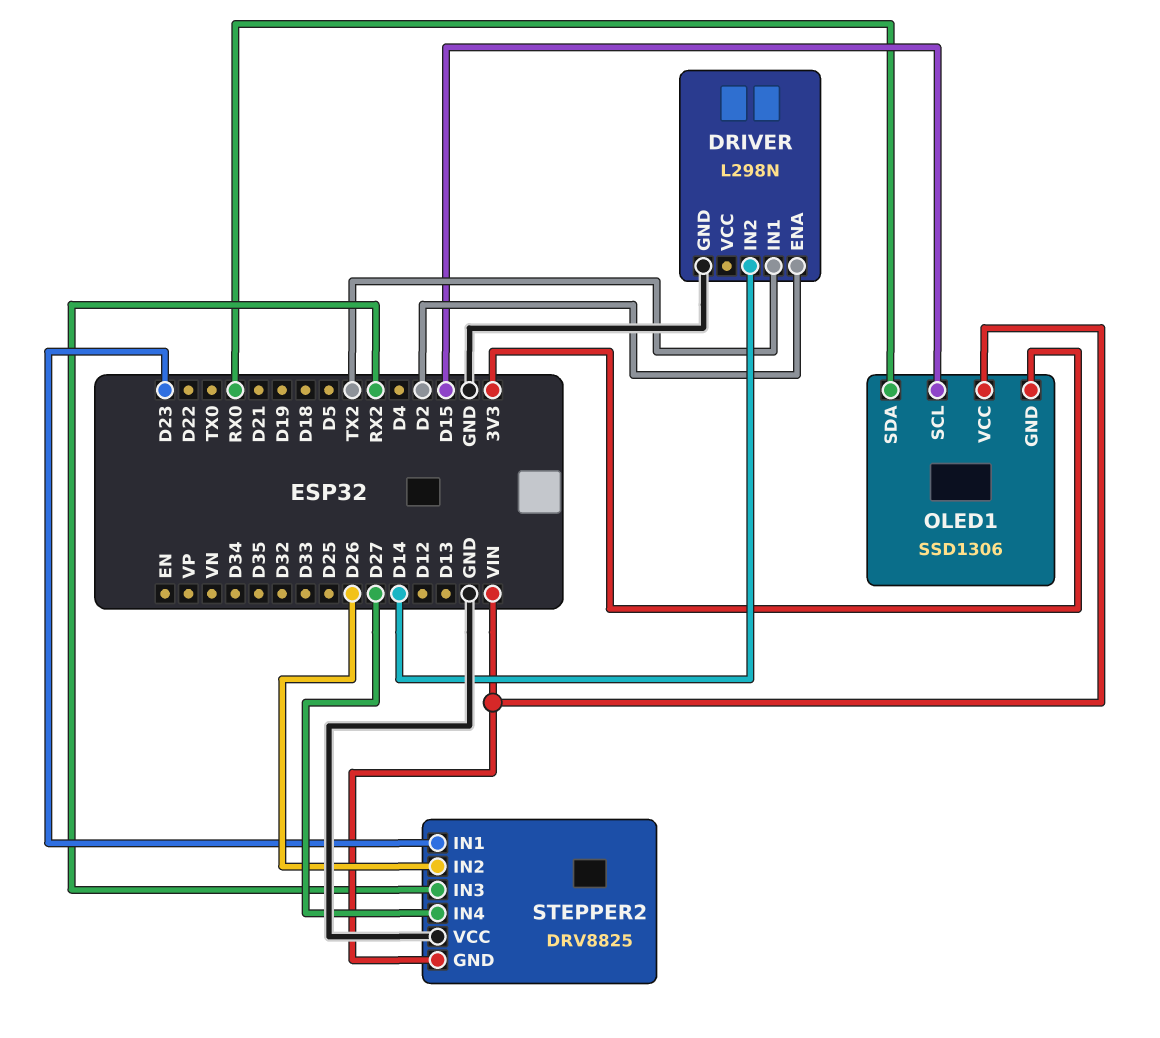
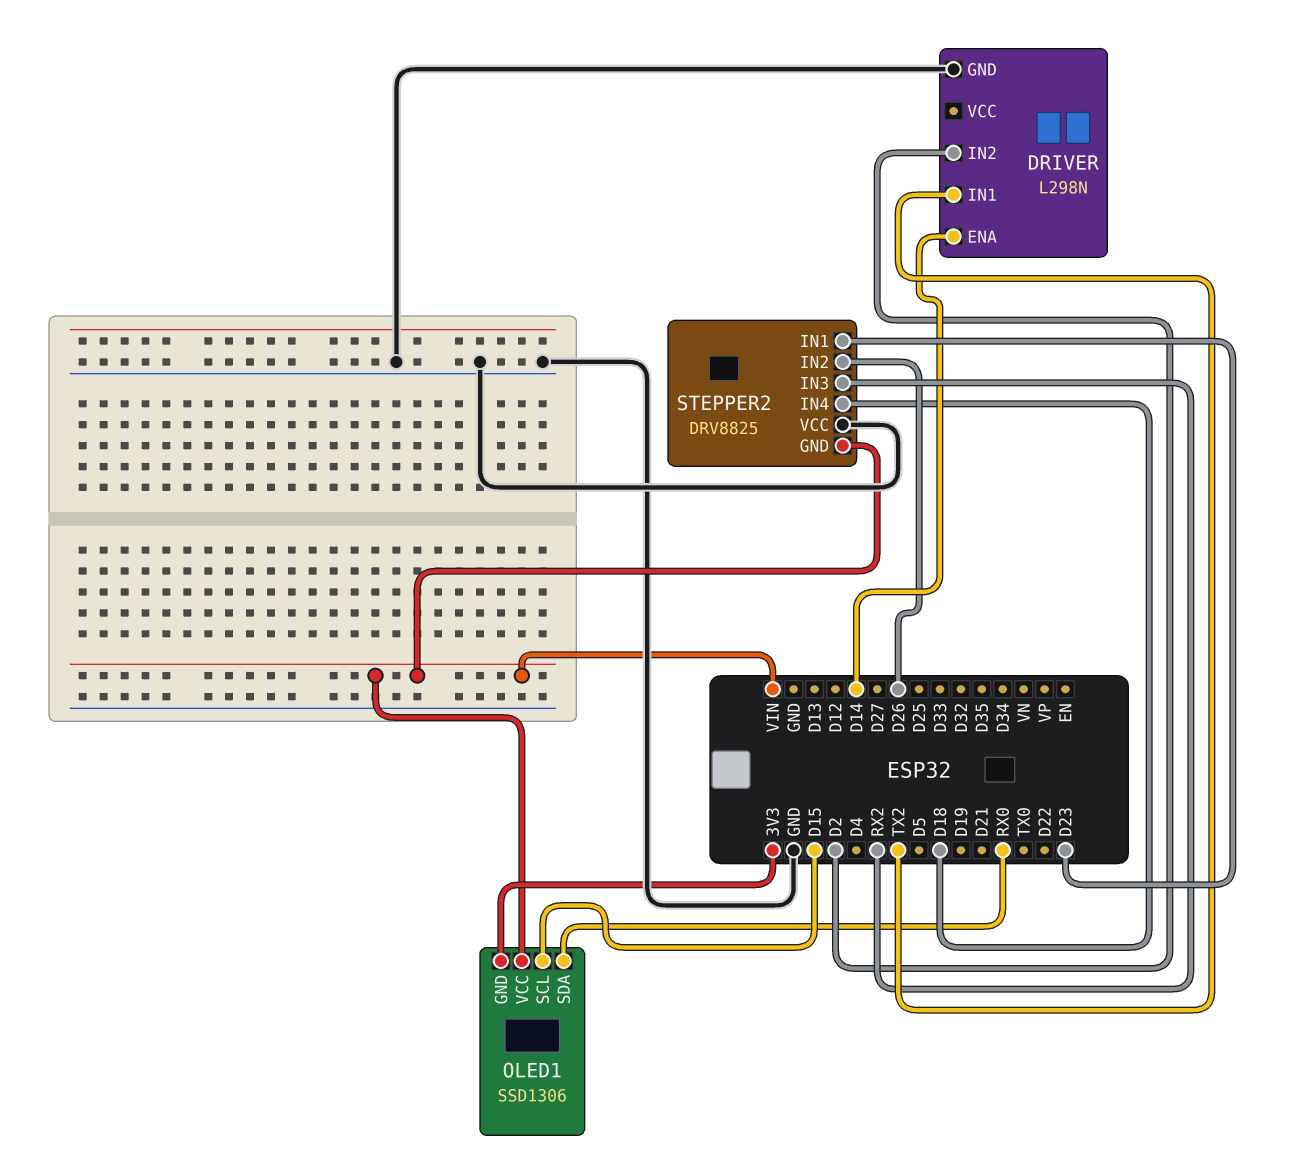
DRIVER pin ENA: D2 -> D14
DRIVER pin IN2: D14 -> D2
STEPPER2 pin IN4: D27 -> D18

